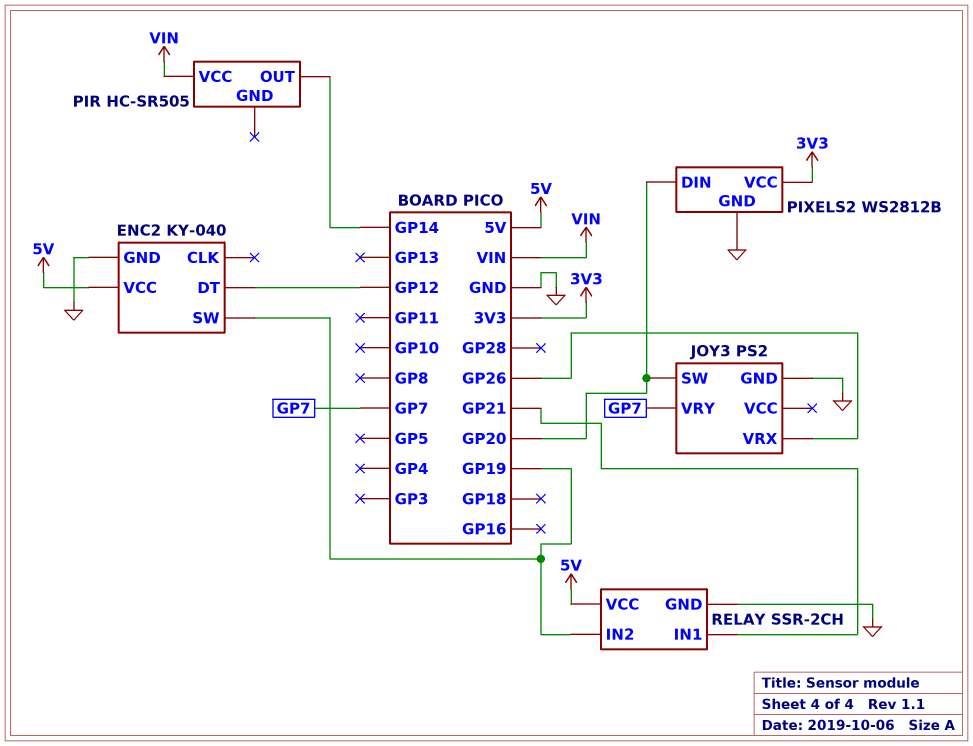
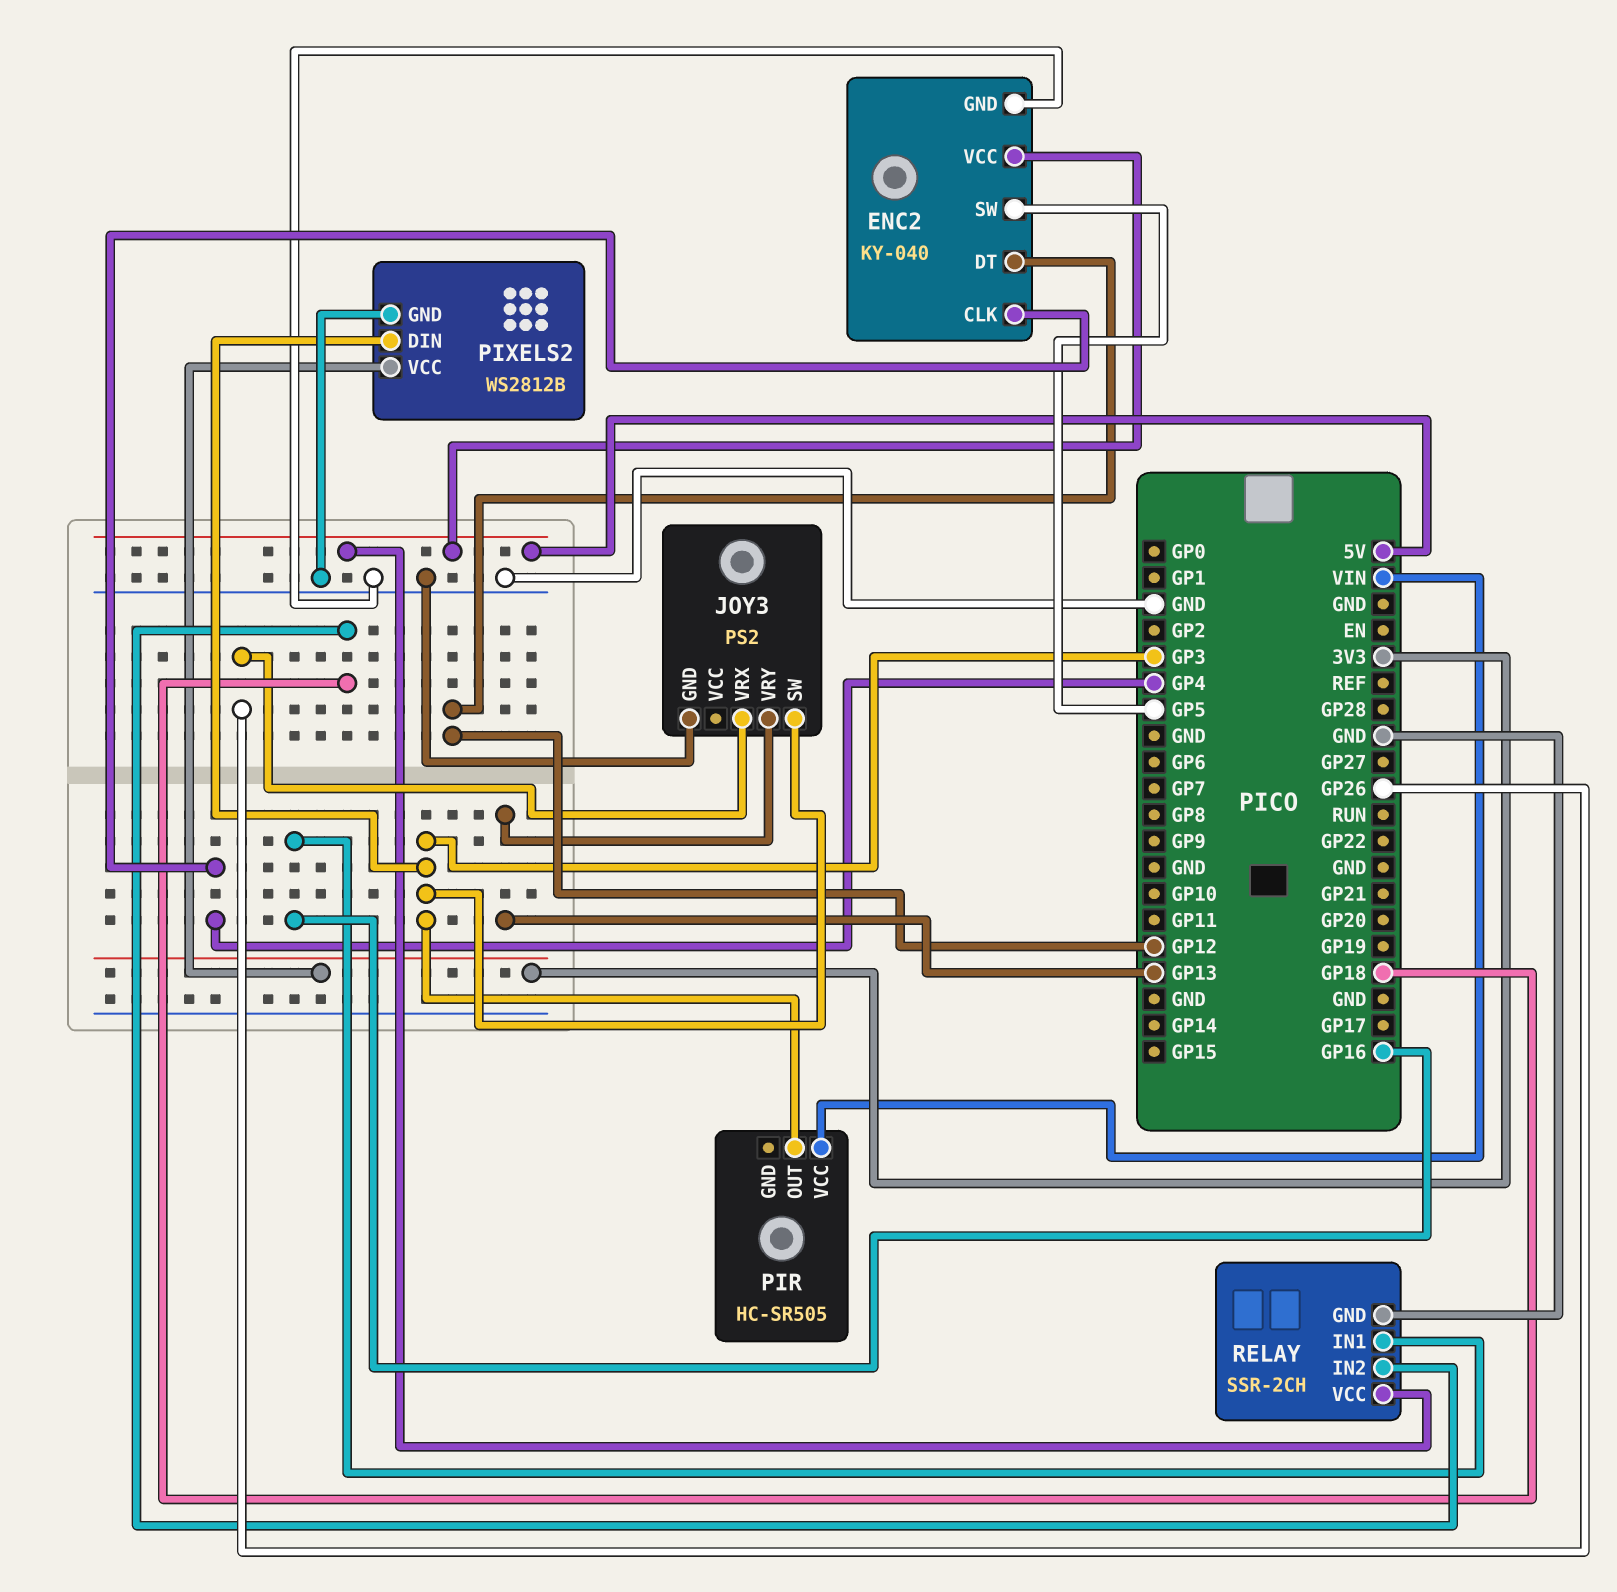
ENC2 pin CLK: none -> GP4
ENC2 pin SW: GP19 -> GP5
JOY3 pin SW: GP20 -> GP3
JOY3 pin VRY: GP7 -> GP13
PIR pin OUT: GP14 -> GP3
PIXELS2 pin DIN: GP20 -> GP3
RELAY pin IN1: GP21 -> GP16
RELAY pin IN2: GP19 -> GP18

